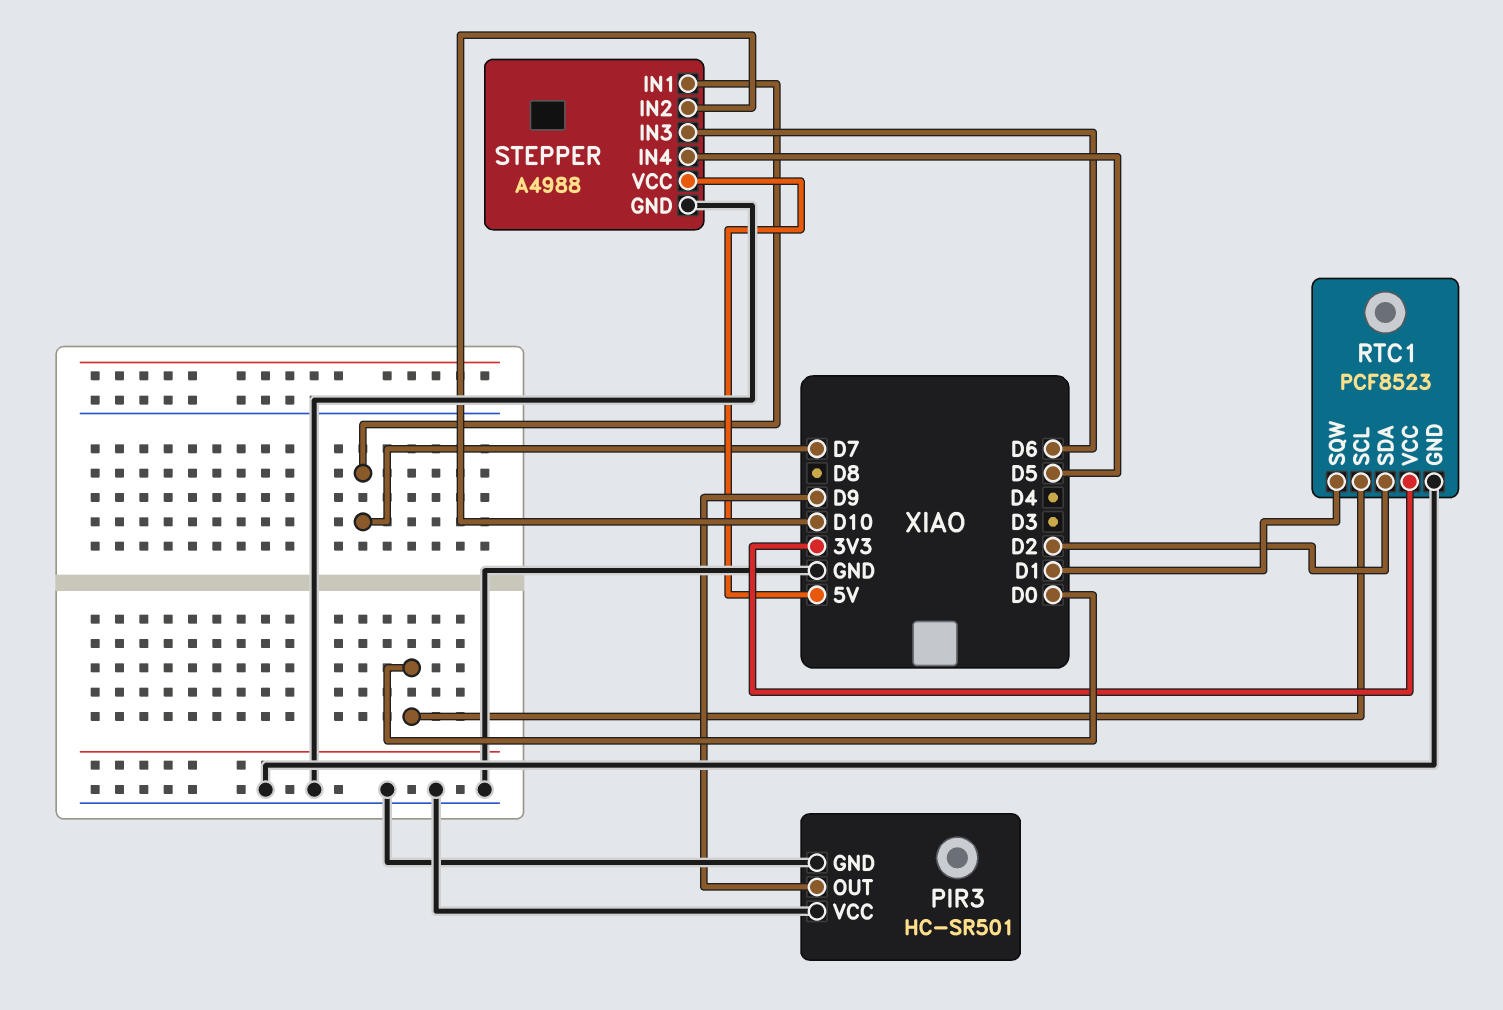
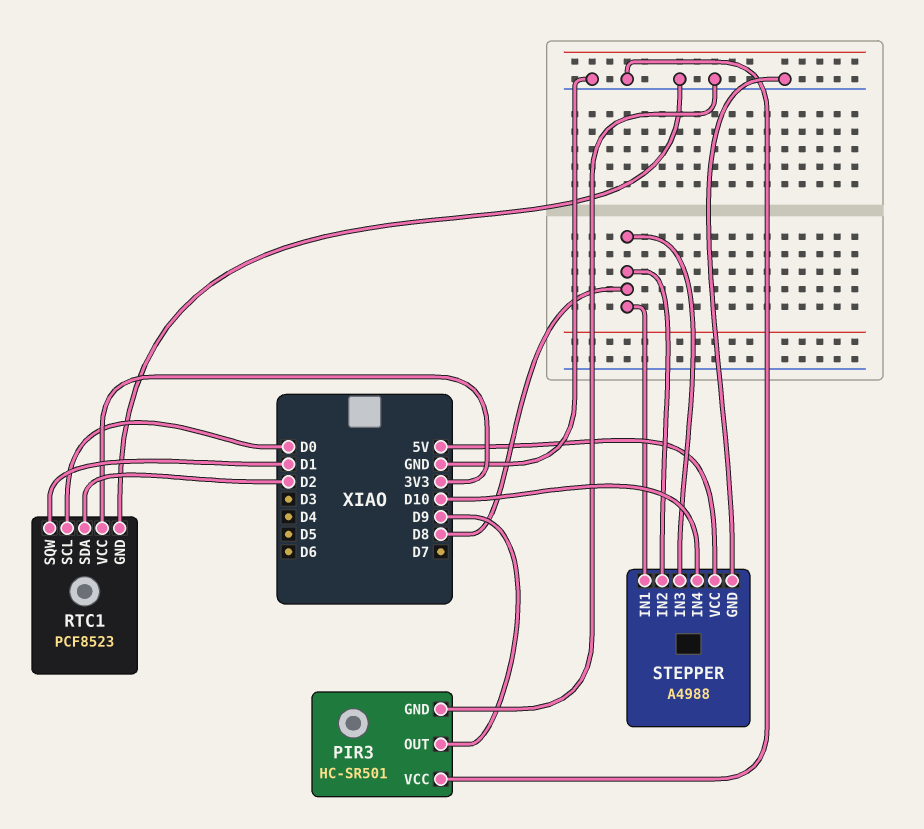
STEPPER pin IN1: D7 -> D8
STEPPER pin IN2: D10 -> D8
STEPPER pin IN3: D6 -> D8
STEPPER pin IN4: D5 -> D10

